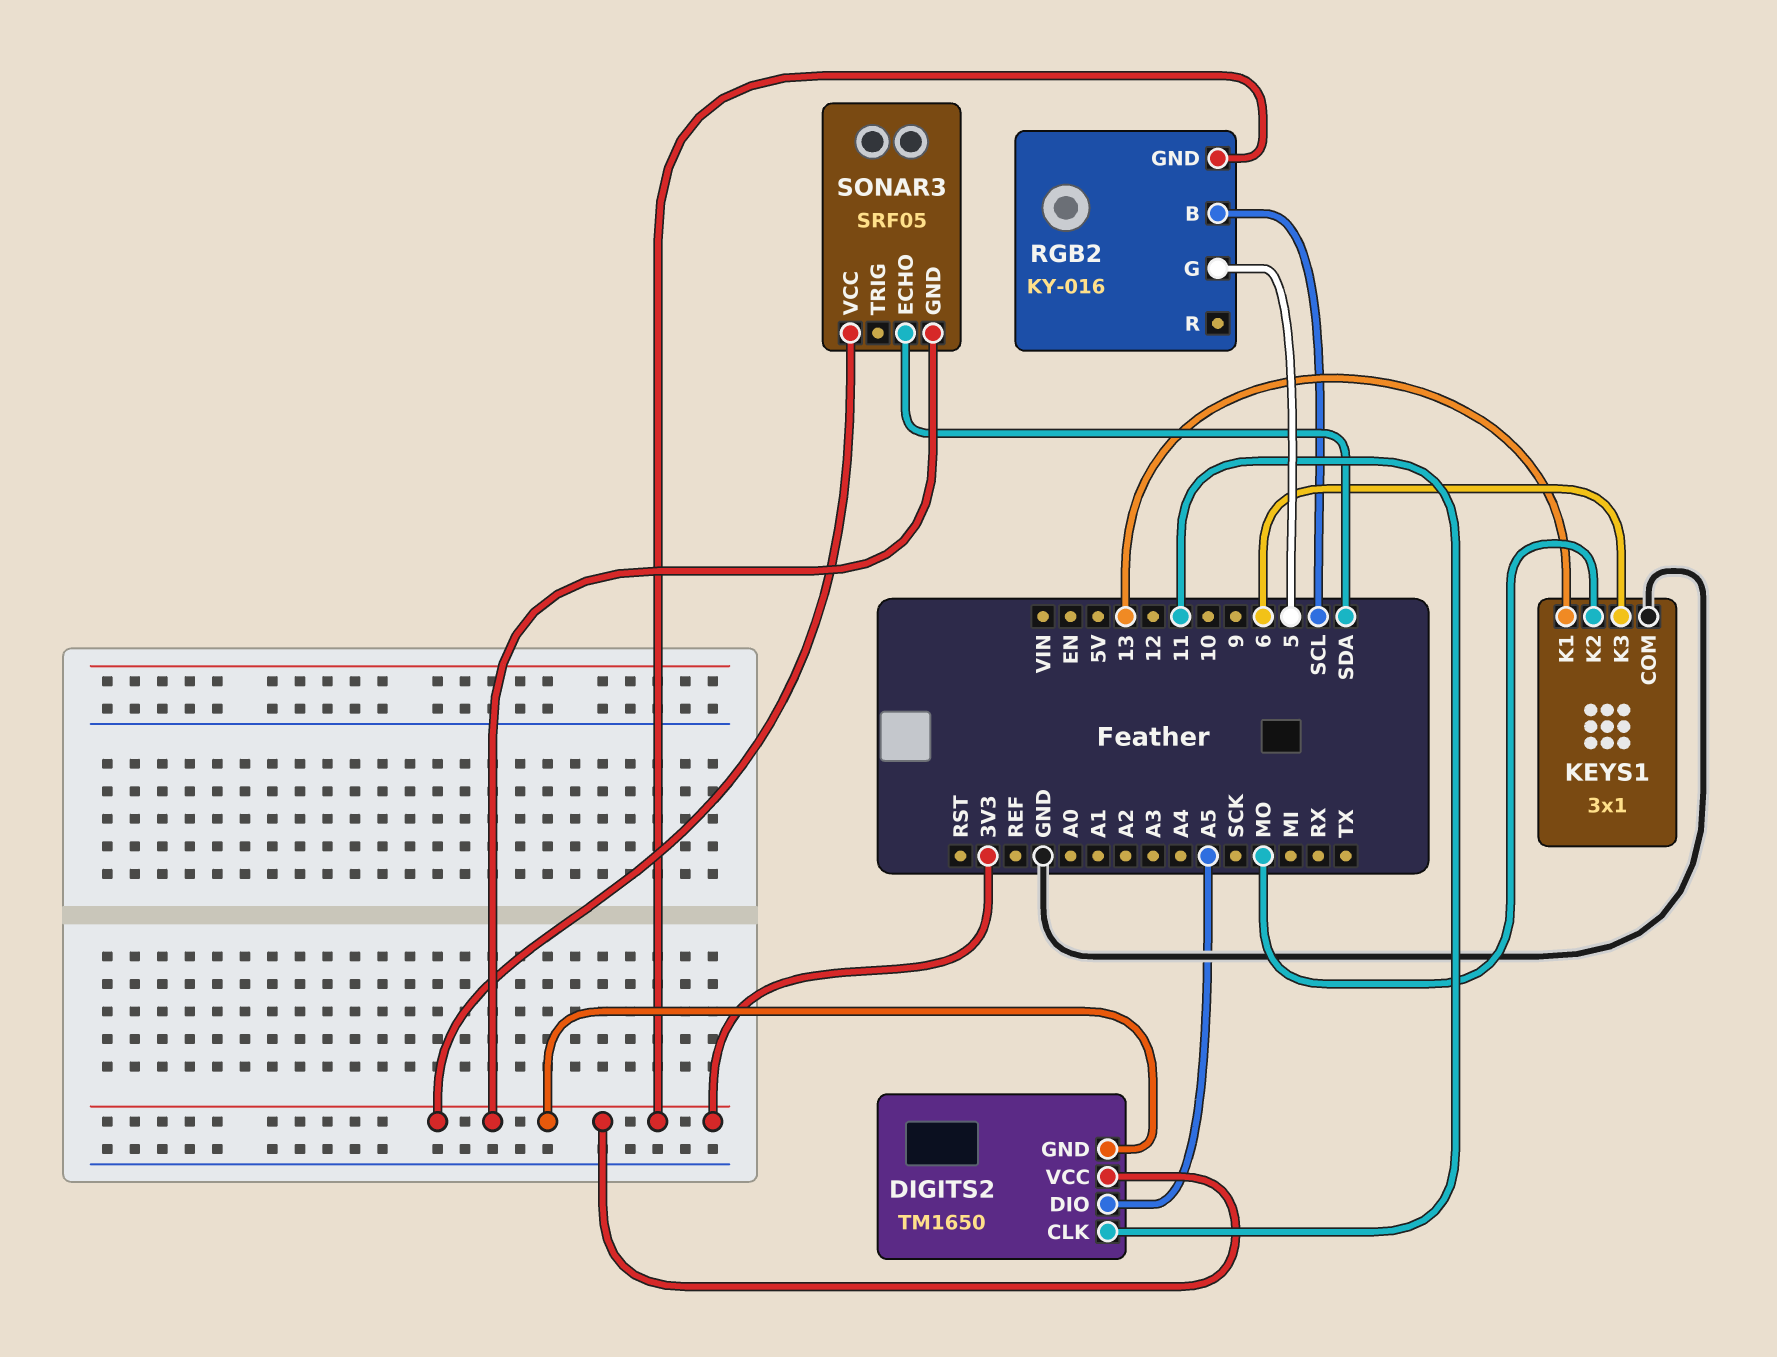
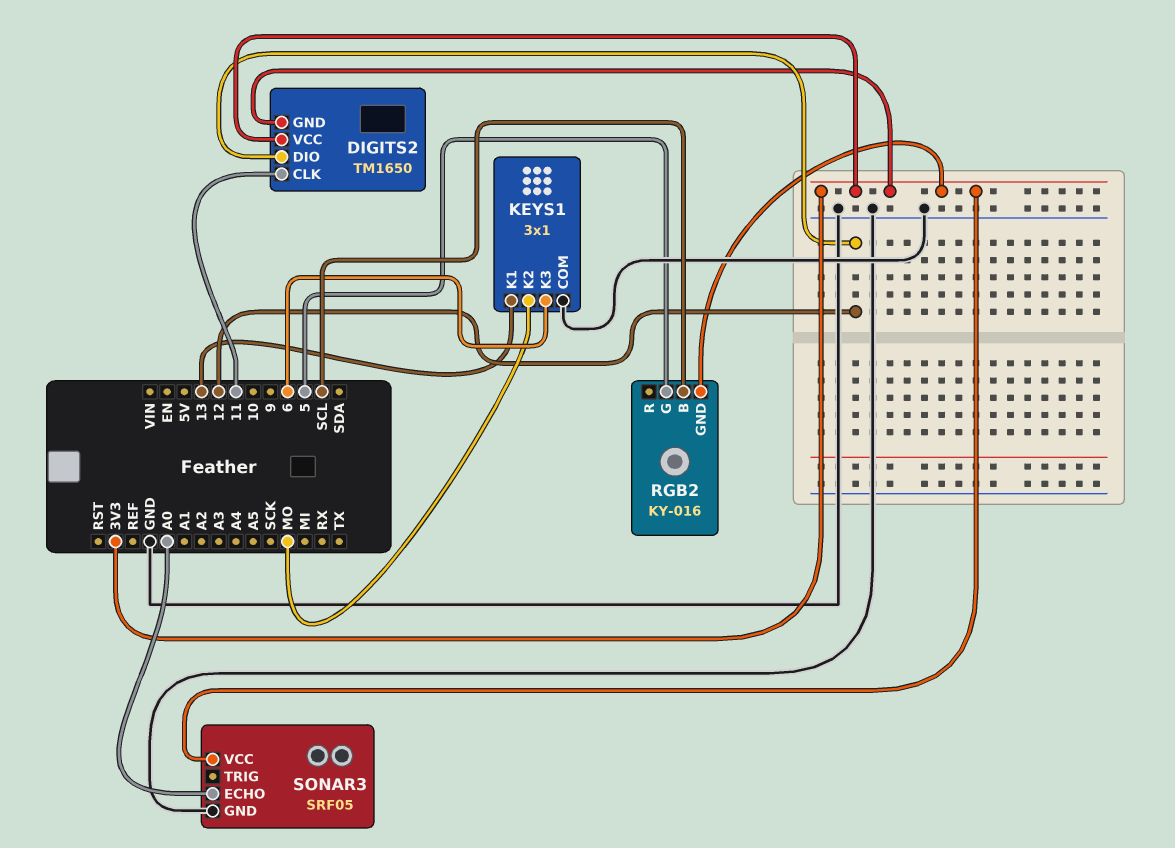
DIGITS2 pin DIO: A5 -> 12
SONAR3 pin ECHO: SDA -> A0
SONAR3 pin GND: 3V3 -> GND

